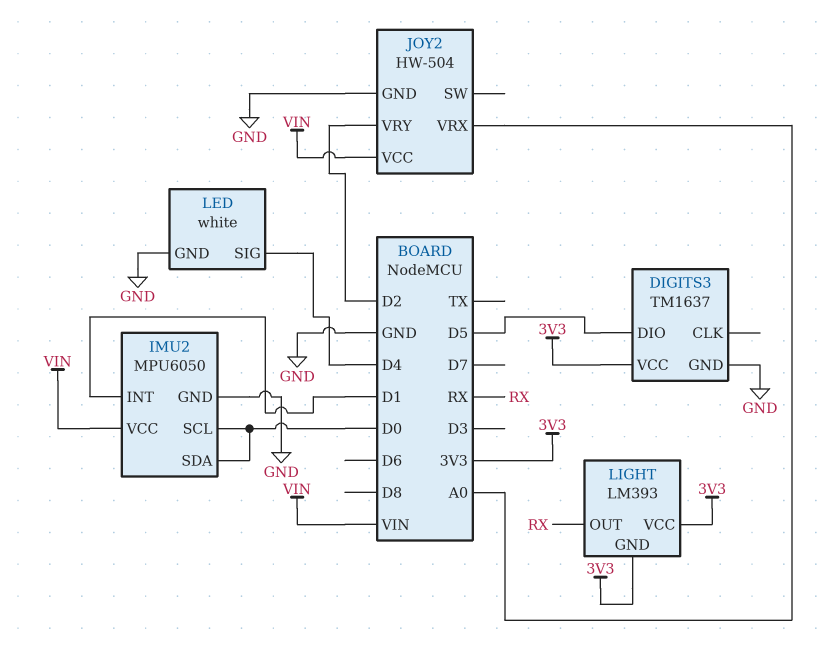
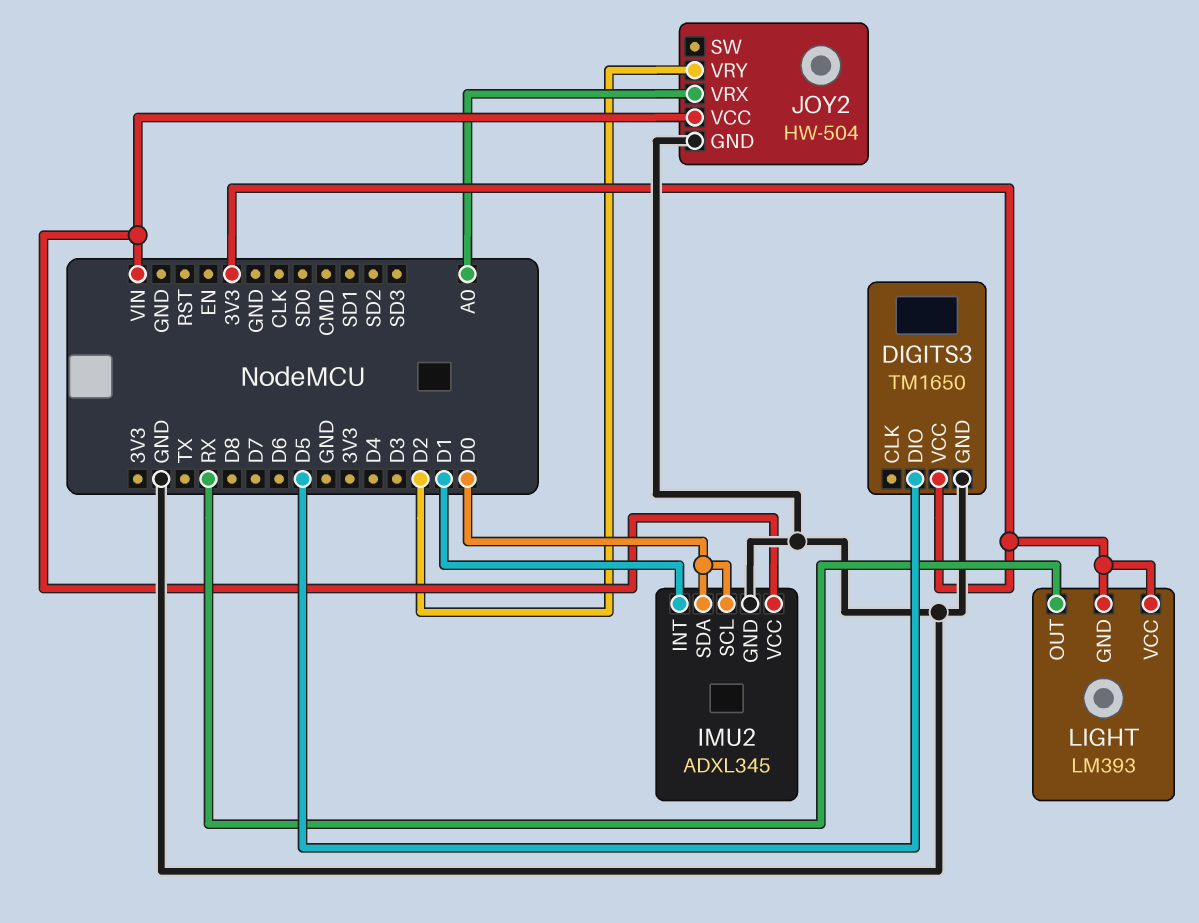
DIGITS3: TM1637 -> TM1650
IMU2: MPU6050 -> ADXL345
LED: white -> none
LED pin GND: GND -> none
LED pin SIG: D4 -> none

